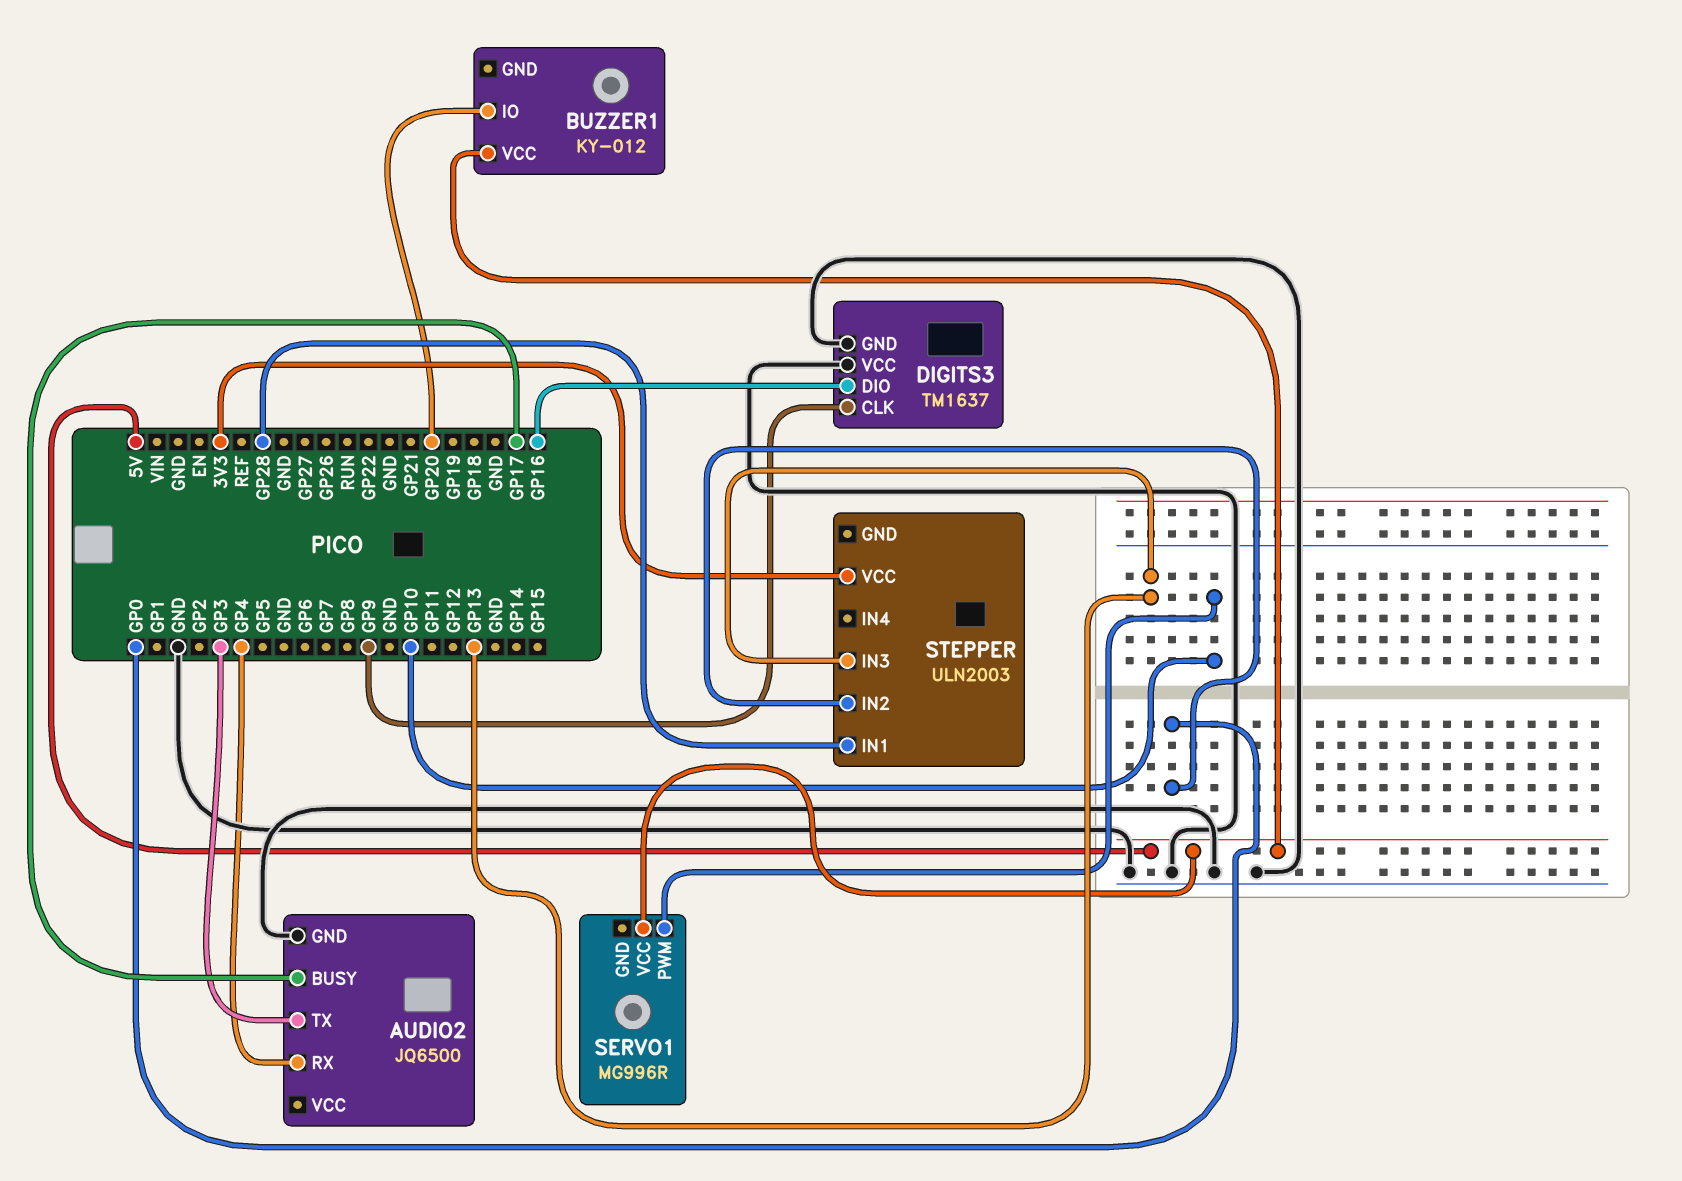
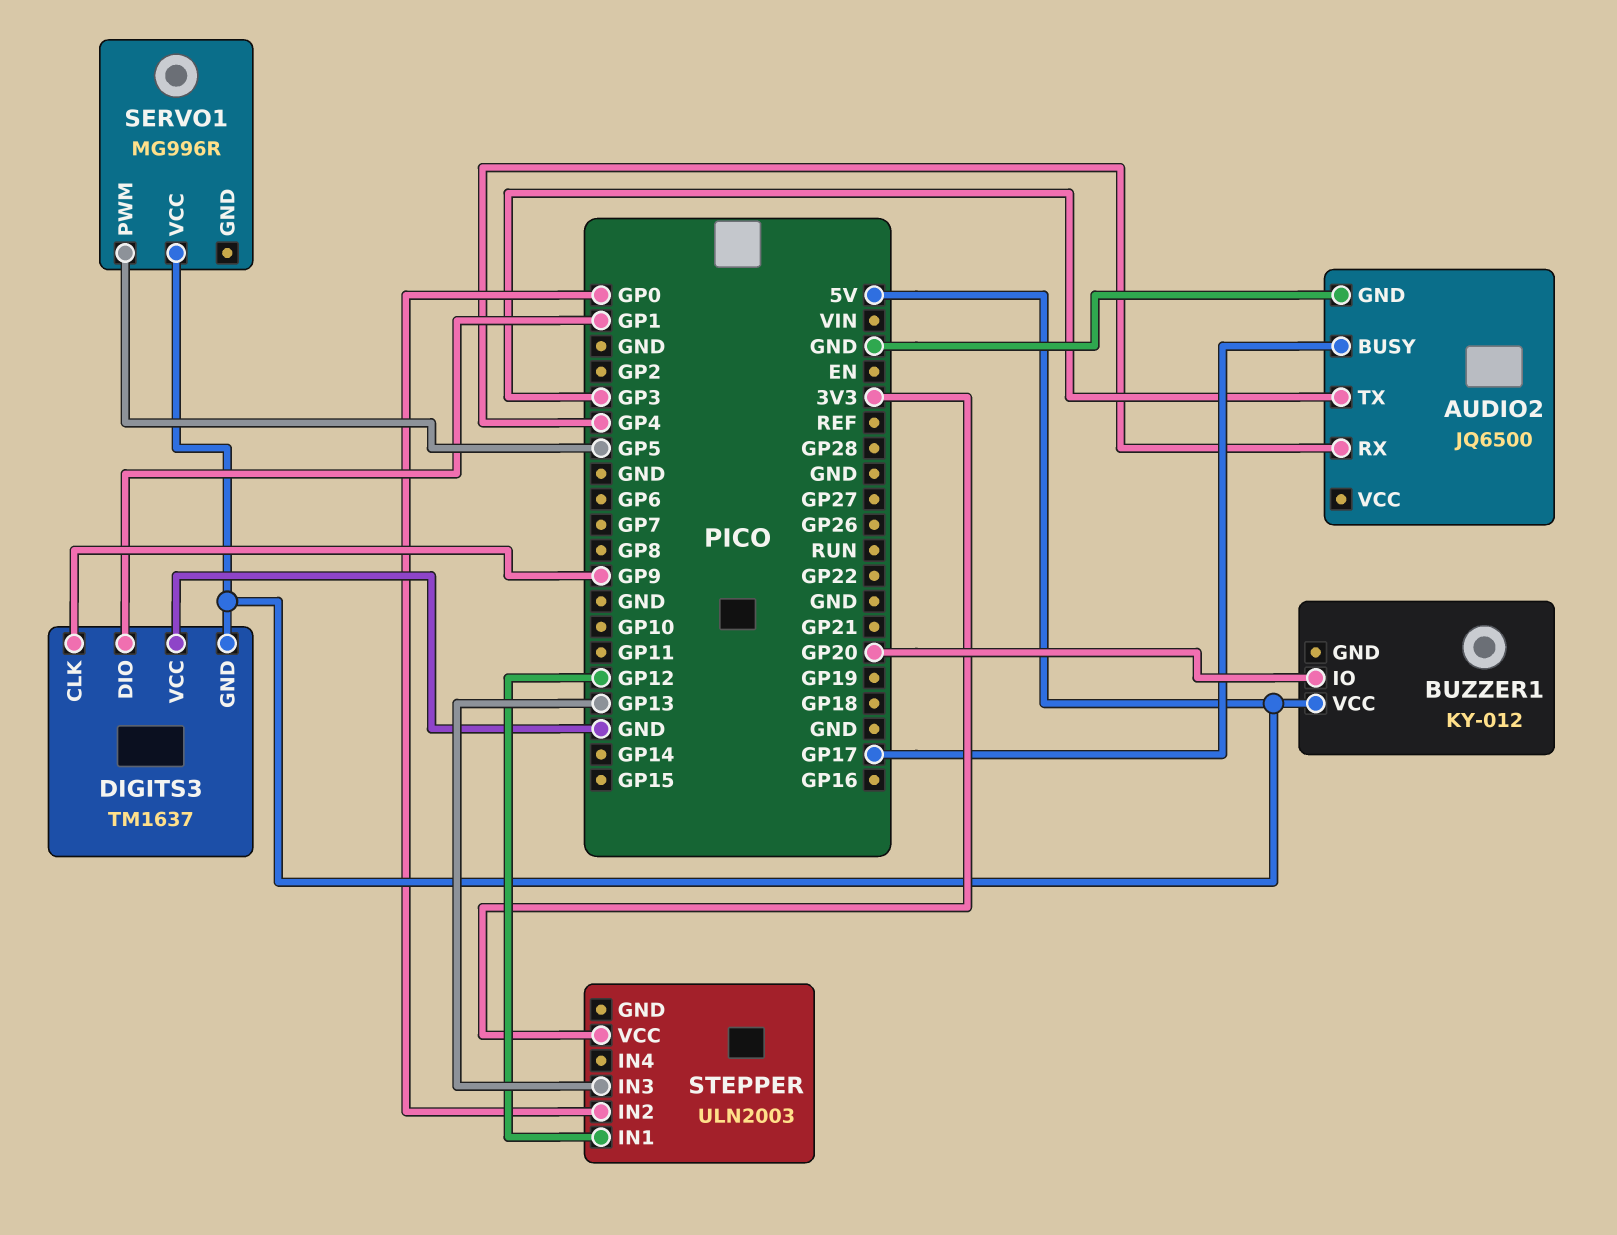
DIGITS3 pin DIO: GP16 -> GP1
DIGITS3 pin GND: GND -> 5V
SERVO1 pin PWM: GP10 -> GP5
STEPPER pin IN1: GP28 -> GP12

